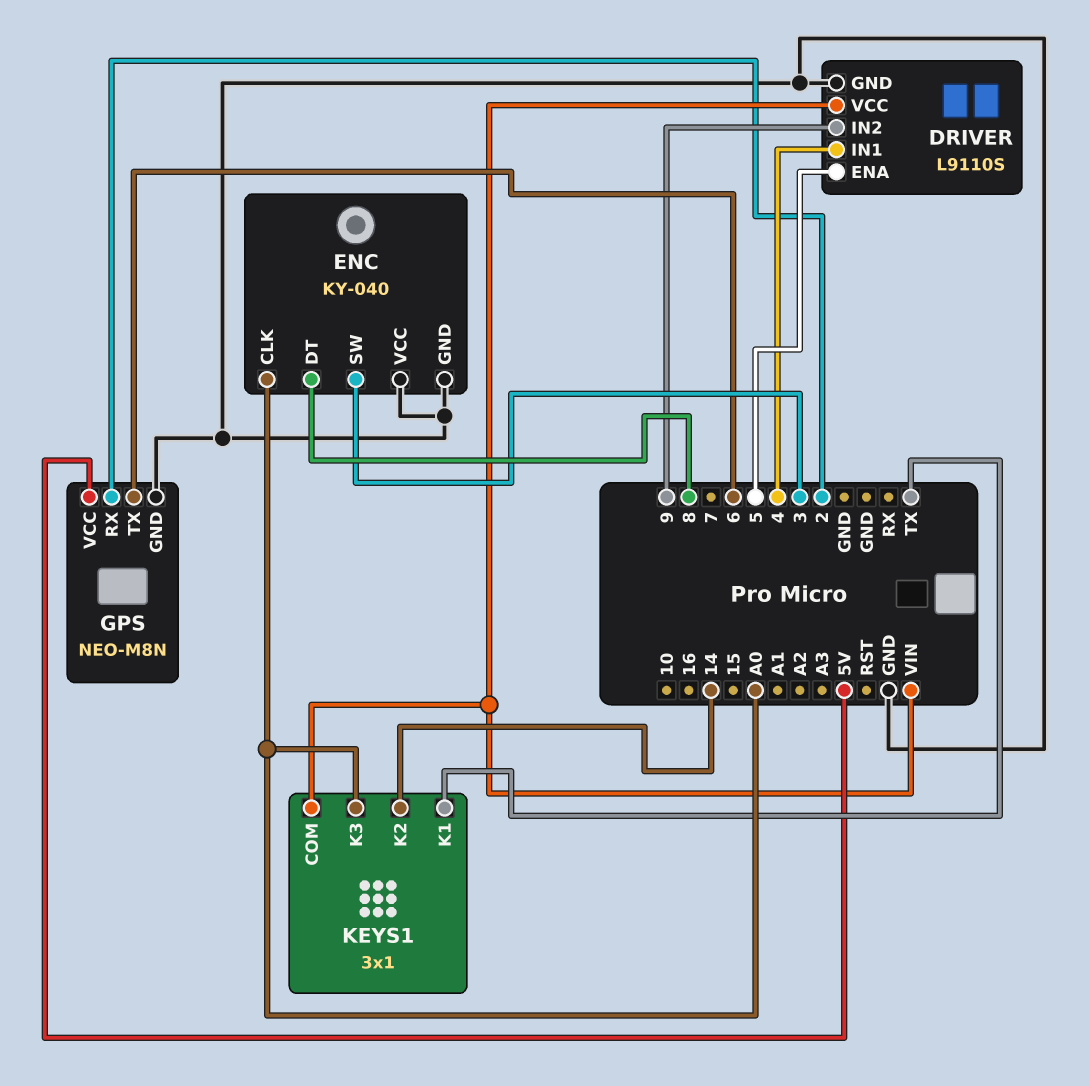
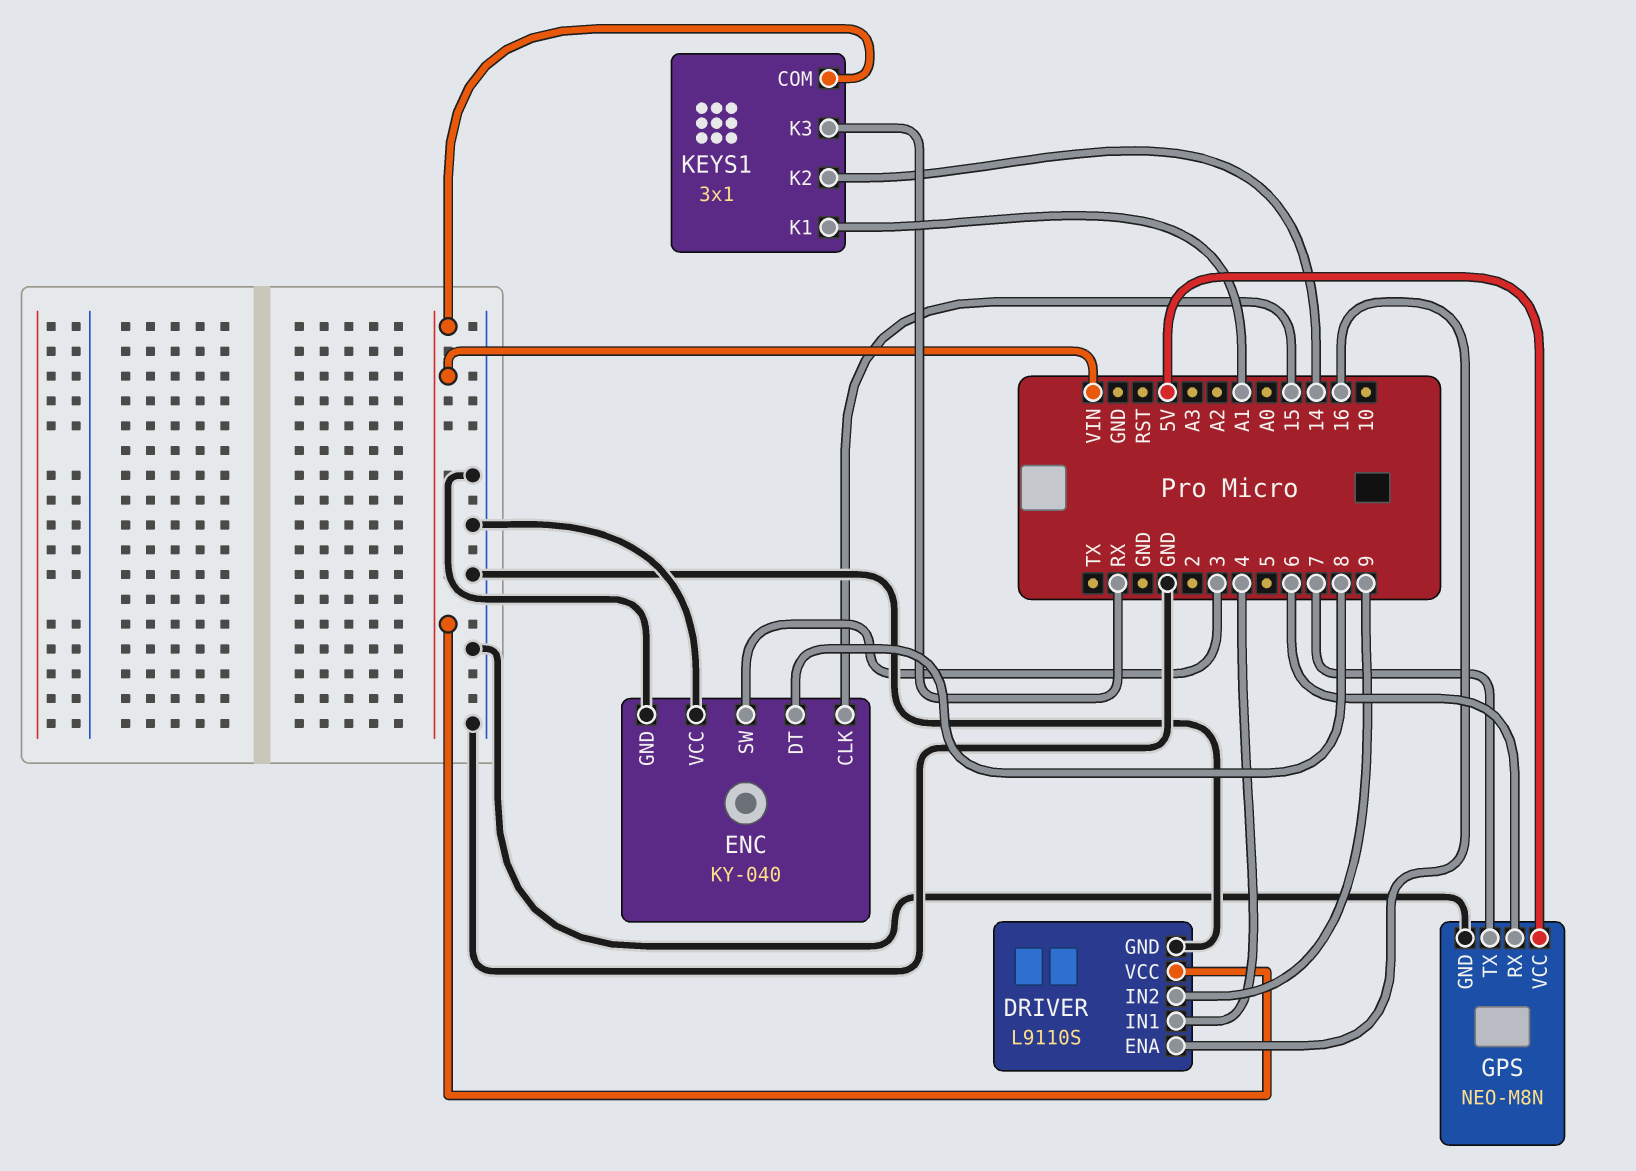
DRIVER pin ENA: 5 -> 16
ENC pin CLK: A0 -> 15
GPS pin RX: 2 -> 6
GPS pin TX: 6 -> 7
KEYS1 pin K1: TX -> A1
KEYS1 pin K3: A0 -> RX

